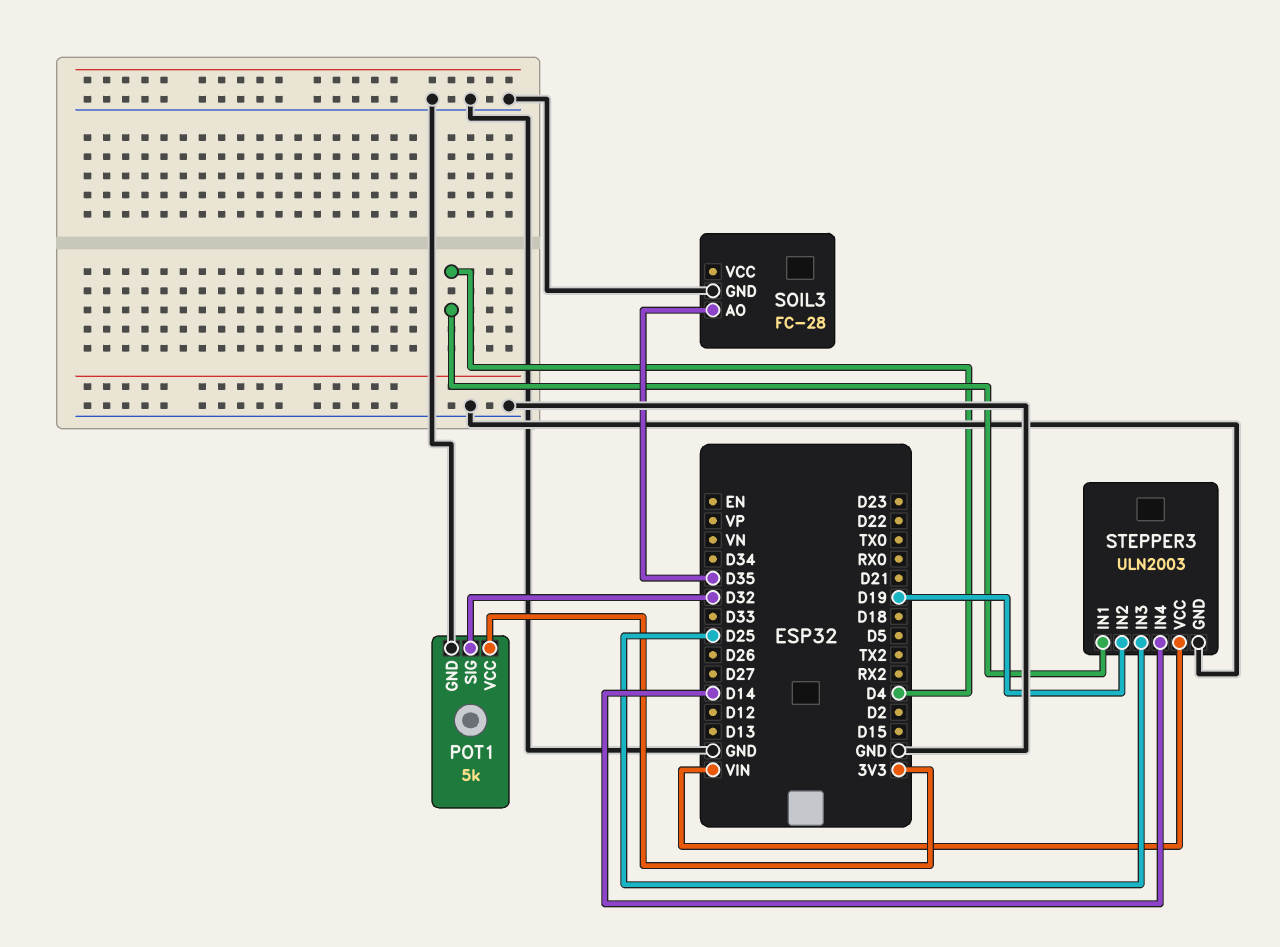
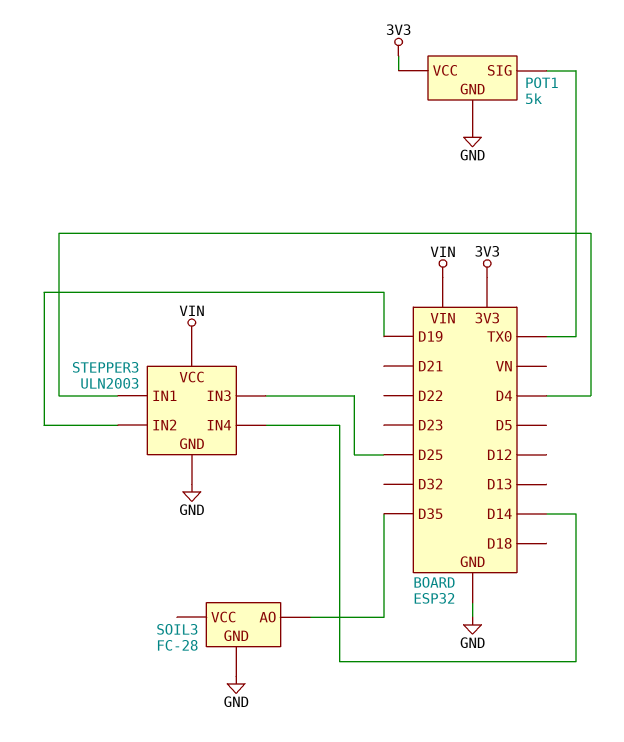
POT1 pin SIG: D32 -> TX0

